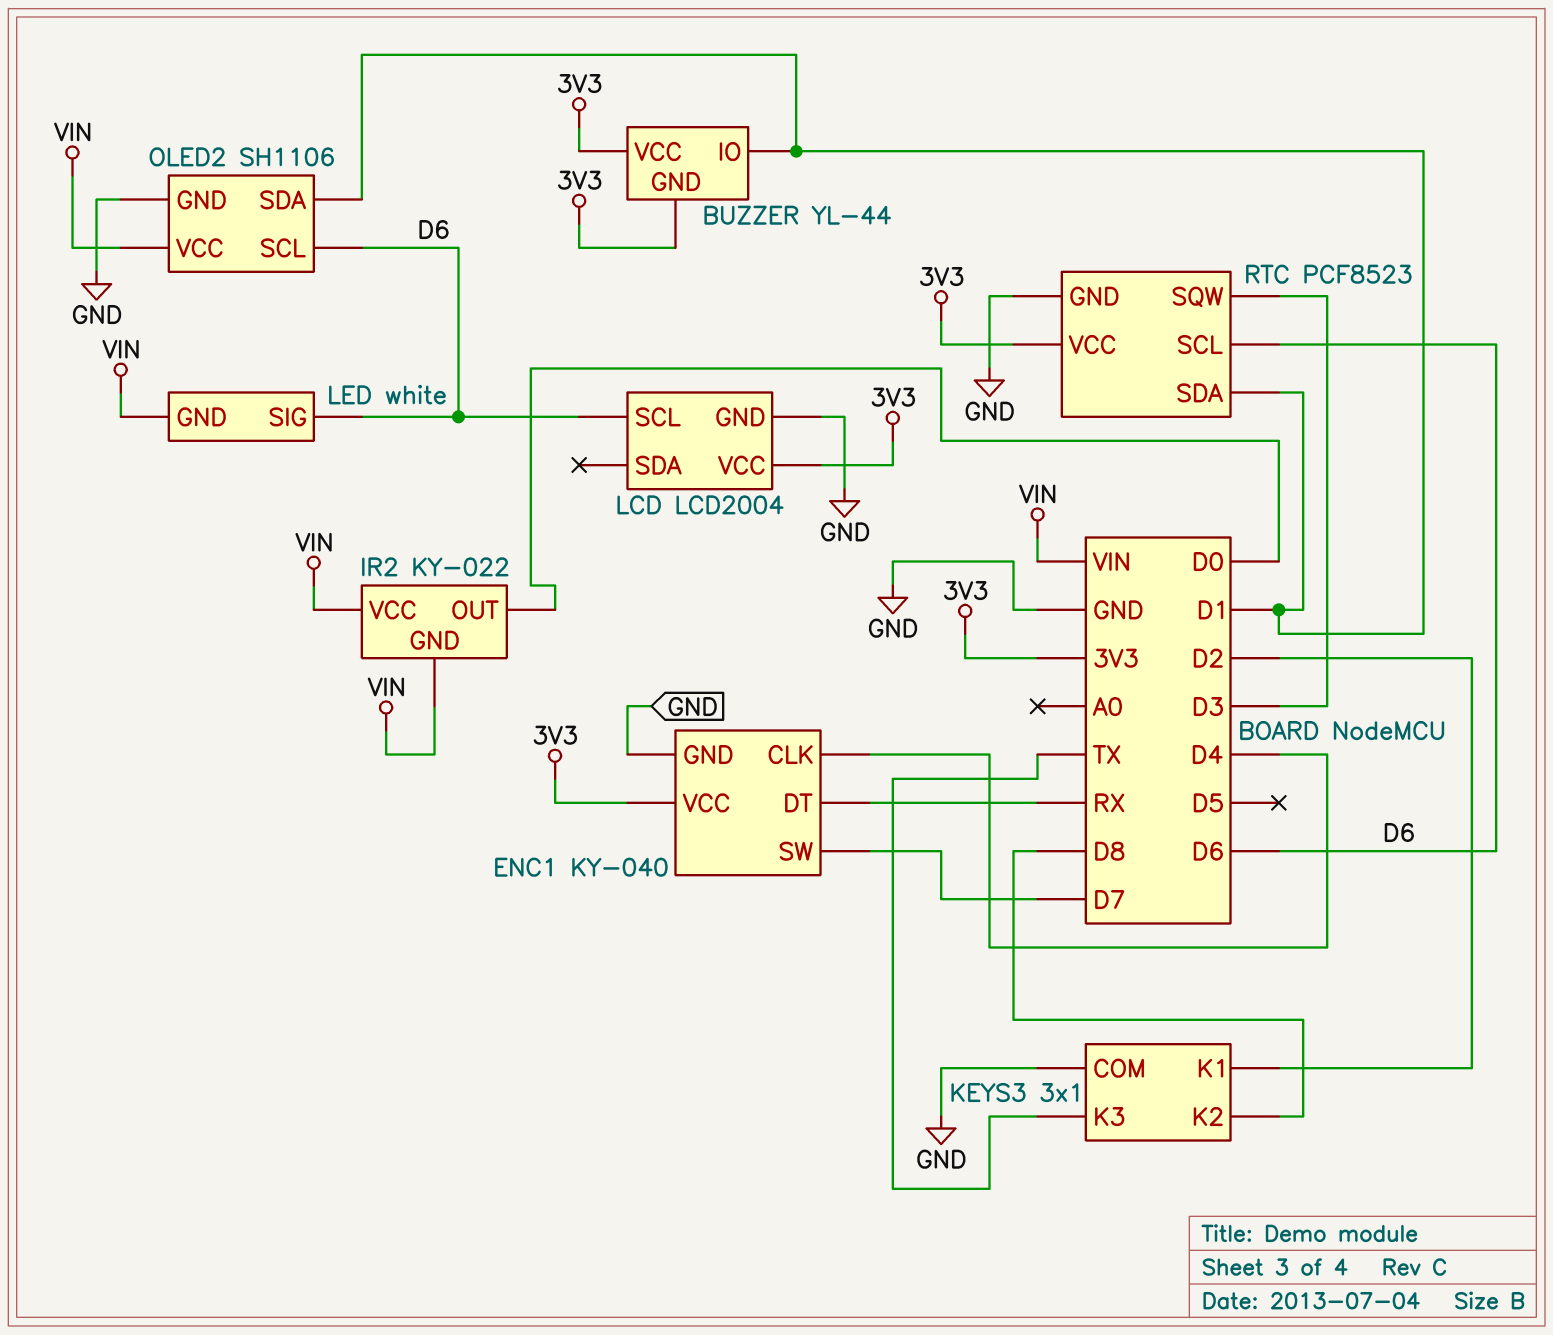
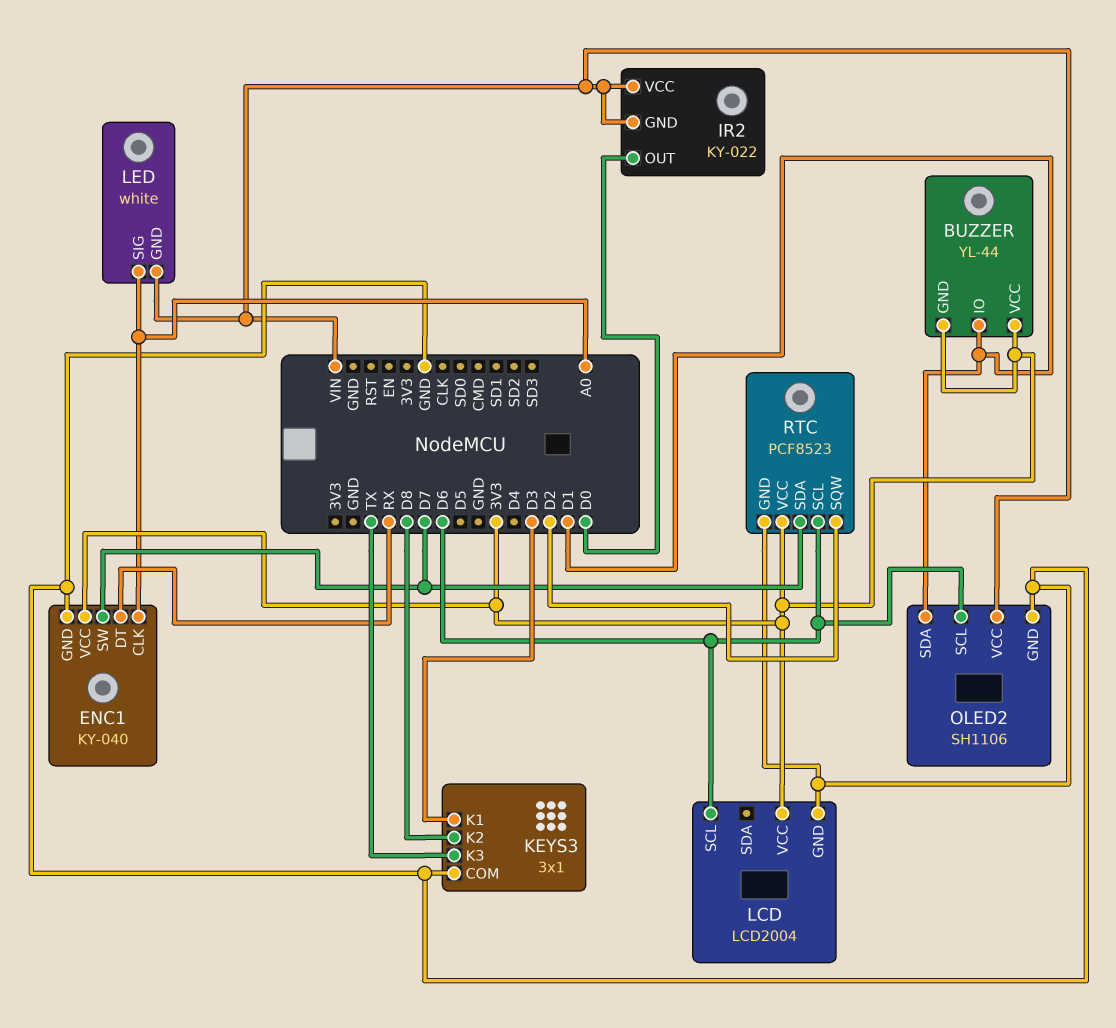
ENC1 pin CLK: D4 -> A0
KEYS3 pin K1: D2 -> D3
LED pin SIG: D6 -> A0
RTC pin SDA: D1 -> D7
RTC pin SQW: D3 -> D2

